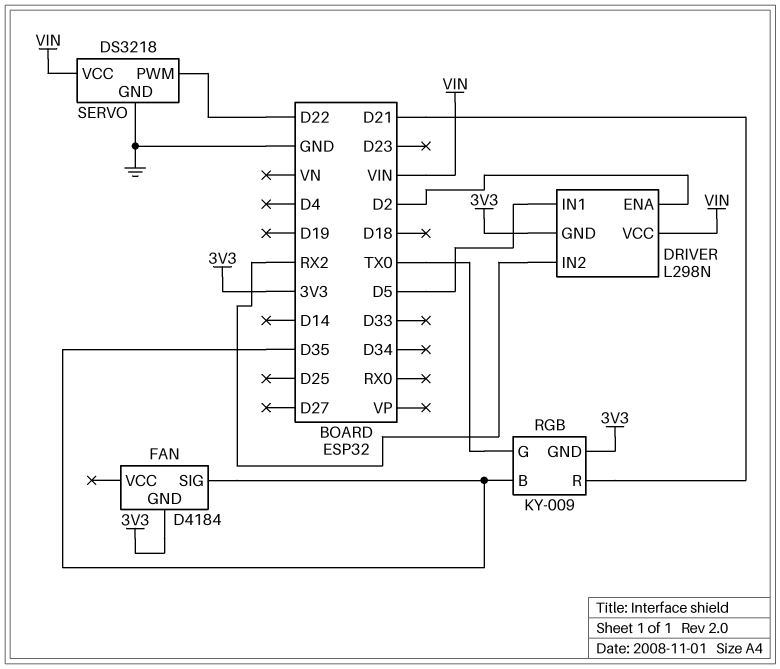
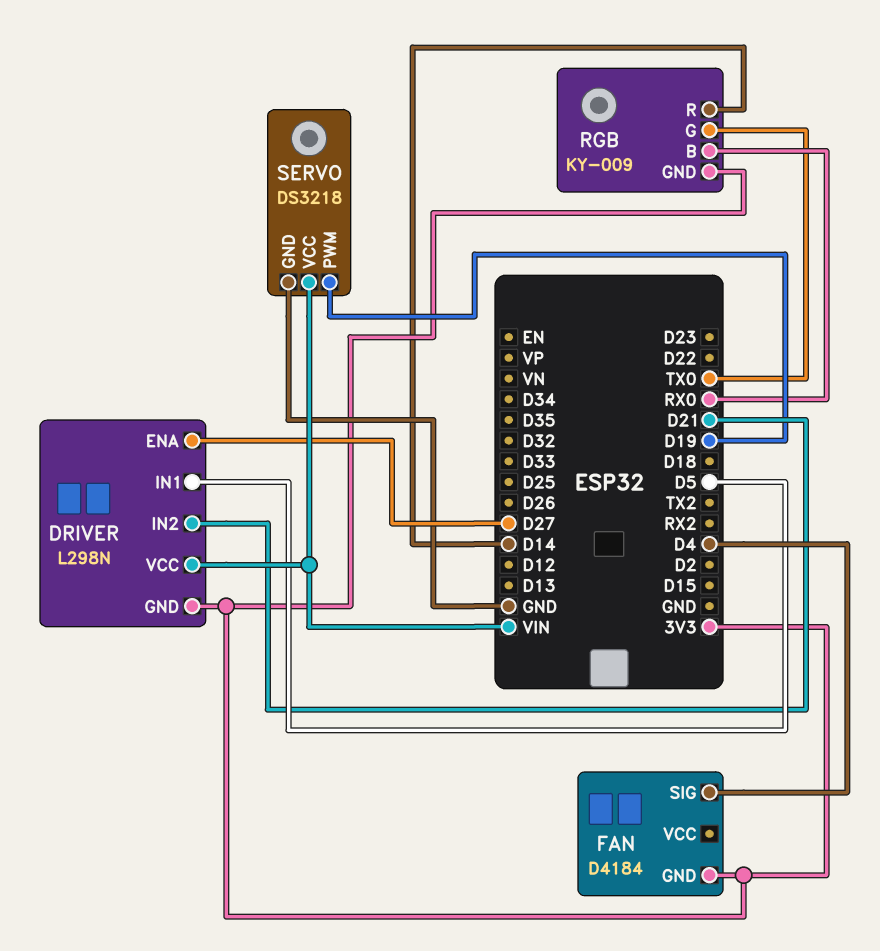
DRIVER pin ENA: D2 -> D27
DRIVER pin IN2: RX2 -> D21
FAN pin SIG: D35 -> D4
RGB pin B: D35 -> RX0
RGB pin R: D21 -> D14
SERVO pin PWM: D22 -> D19

